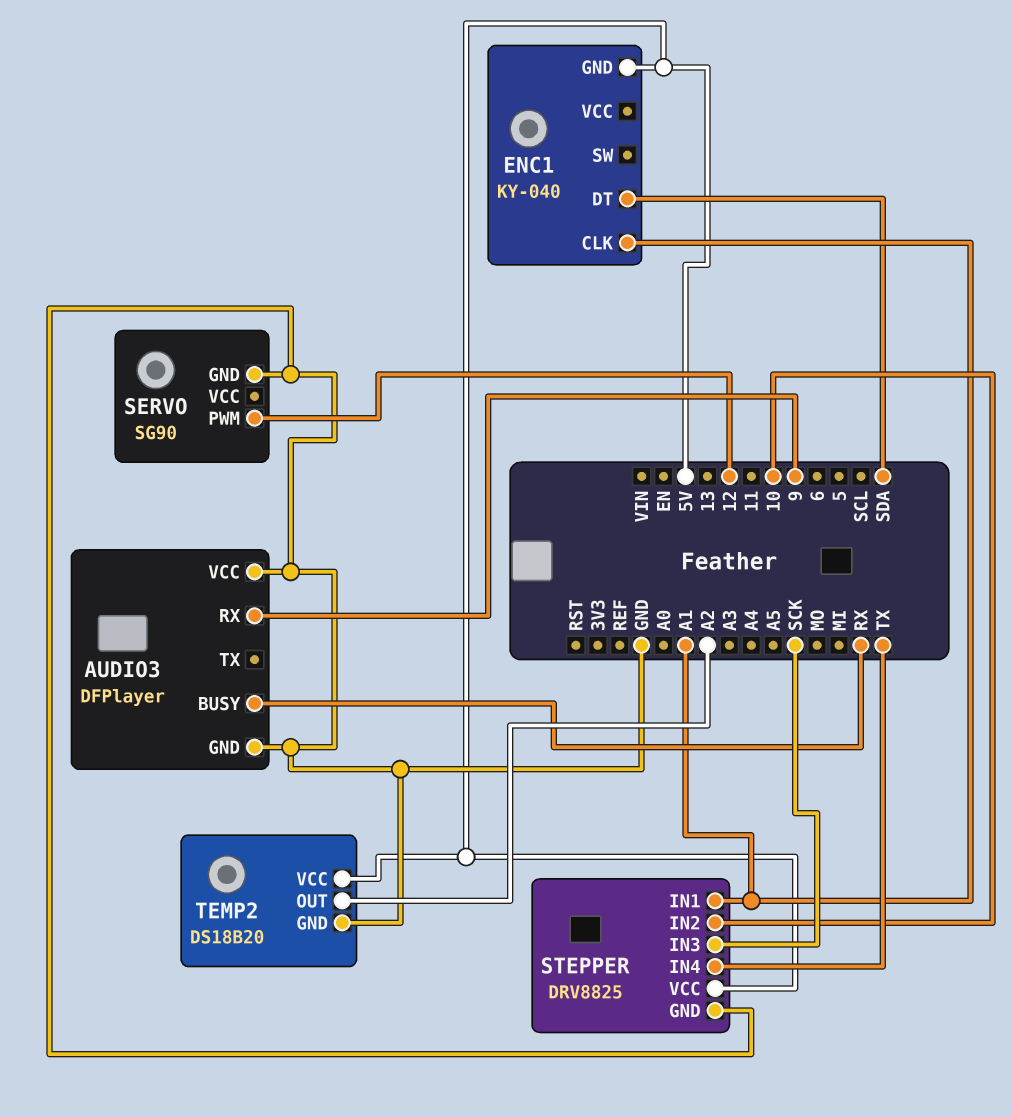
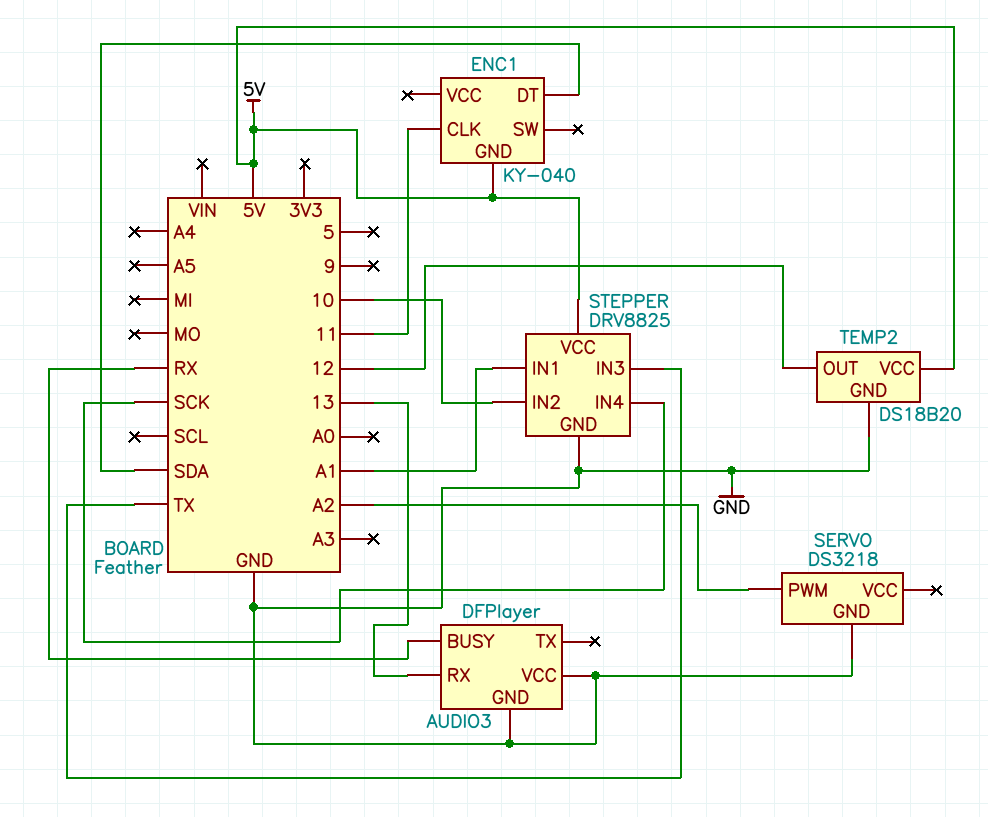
AUDIO3 pin RX: 9 -> 13
ENC1 pin CLK: A1 -> 11
SERVO: SG90 -> DS3218
SERVO pin PWM: 12 -> A2
STEPPER pin IN3: SCK -> TX
STEPPER pin IN4: TX -> SCK
TEMP2 pin OUT: A2 -> 12

